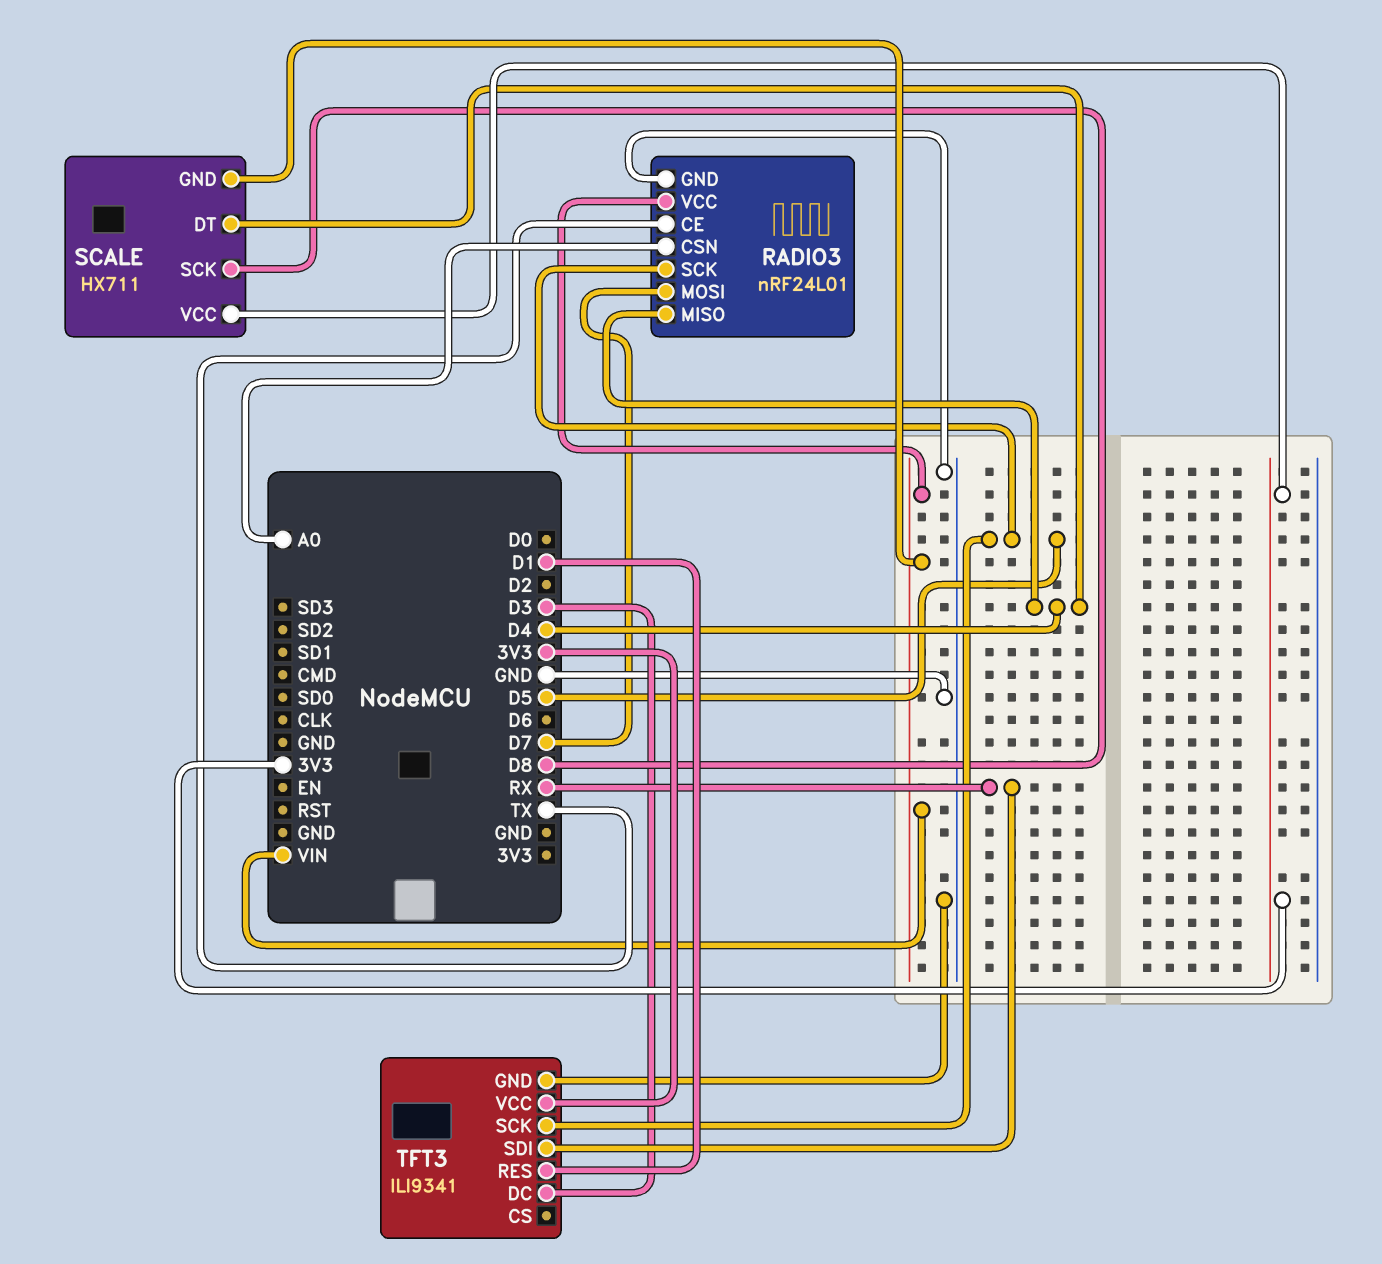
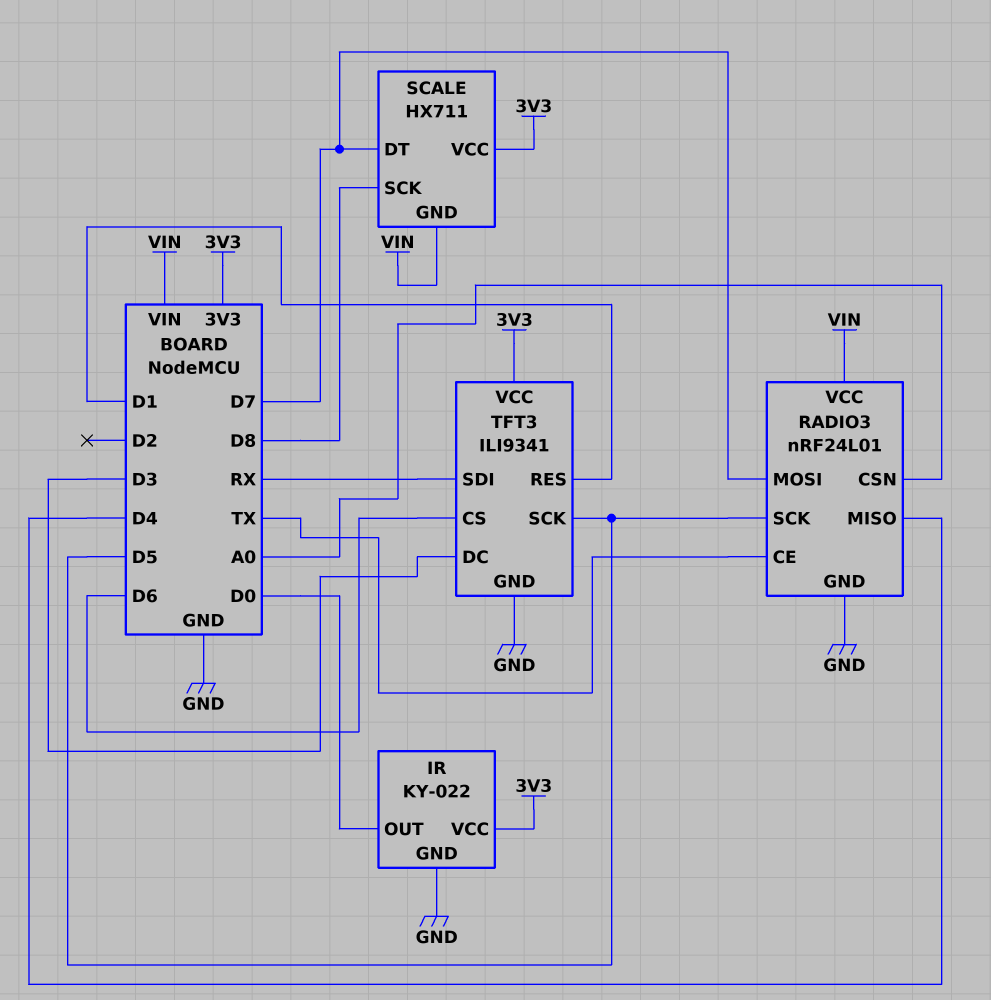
IR: none -> KY-022
IR pin GND: none -> GND
IR pin OUT: none -> D0
IR pin VCC: none -> 3V3
SCALE pin DT: D4 -> D7
TFT3 pin CS: none -> D6

